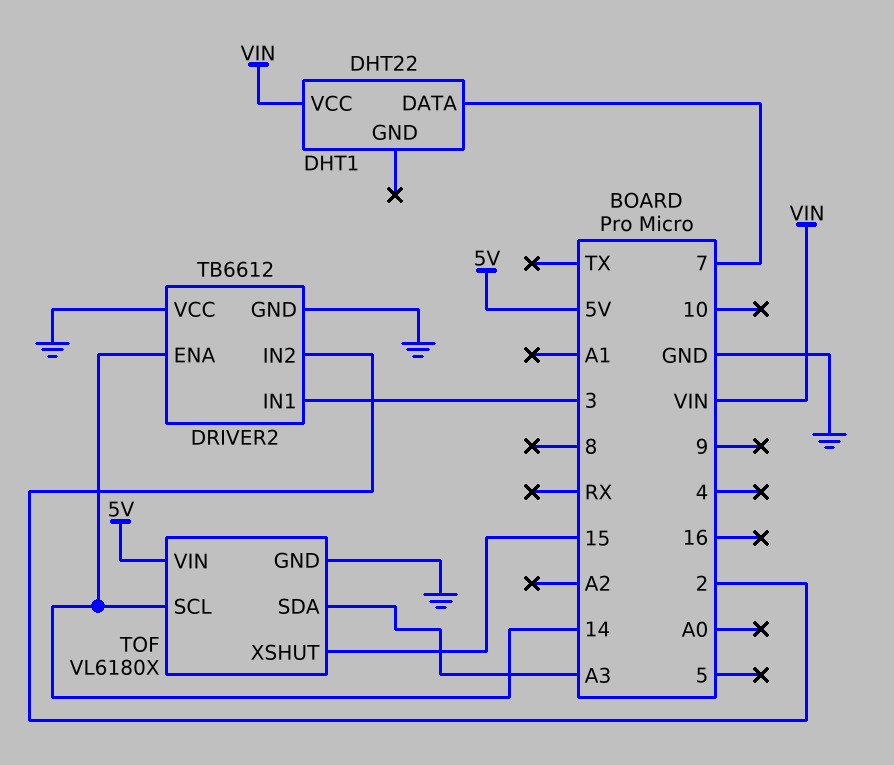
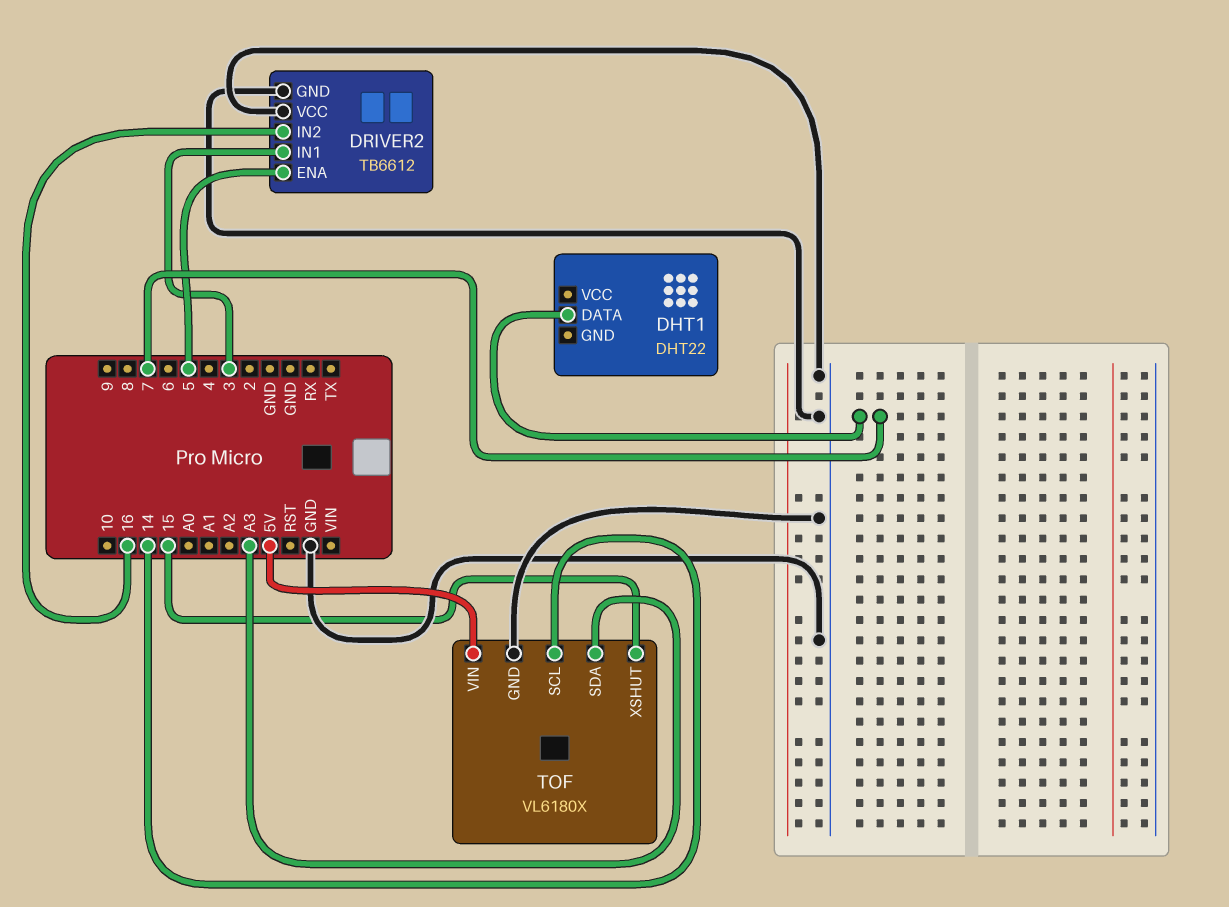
DHT1 pin VCC: VIN -> none
DRIVER2 pin ENA: 14 -> 5
DRIVER2 pin IN2: 2 -> 16

